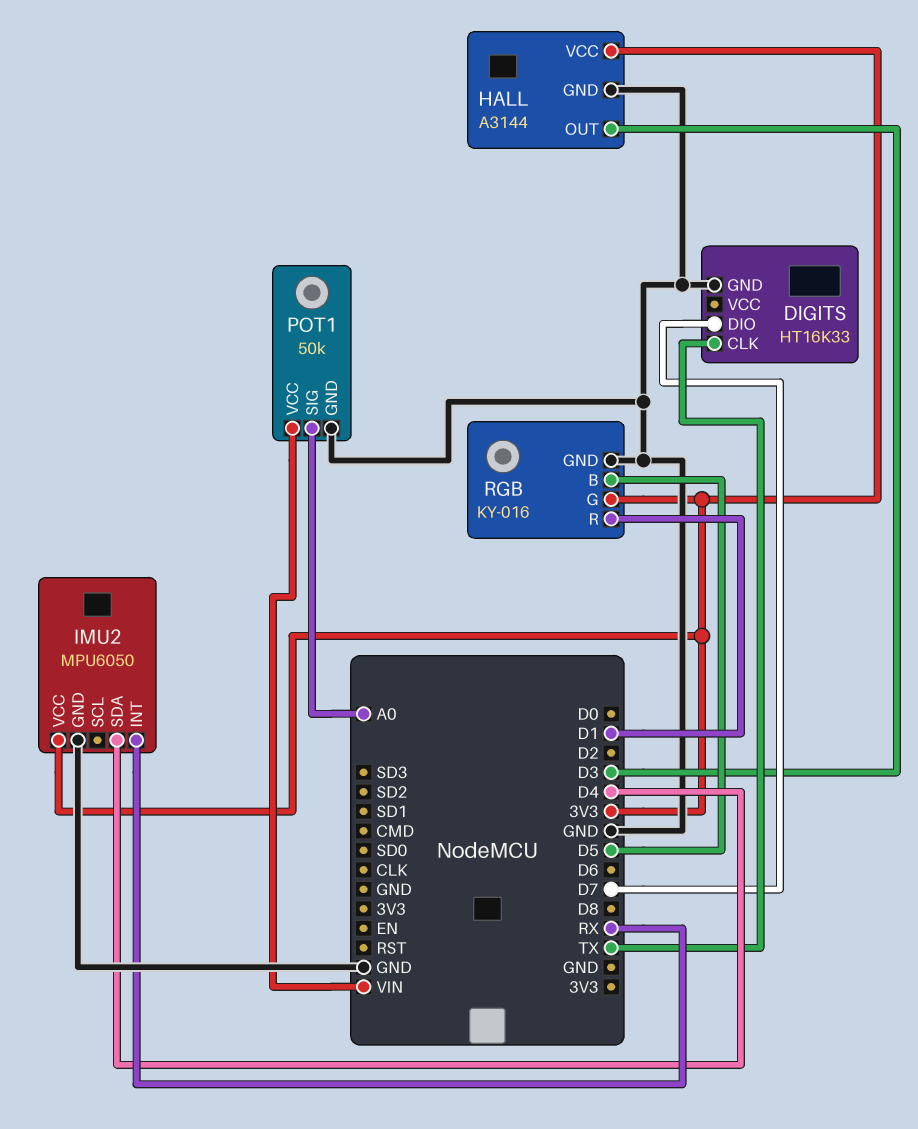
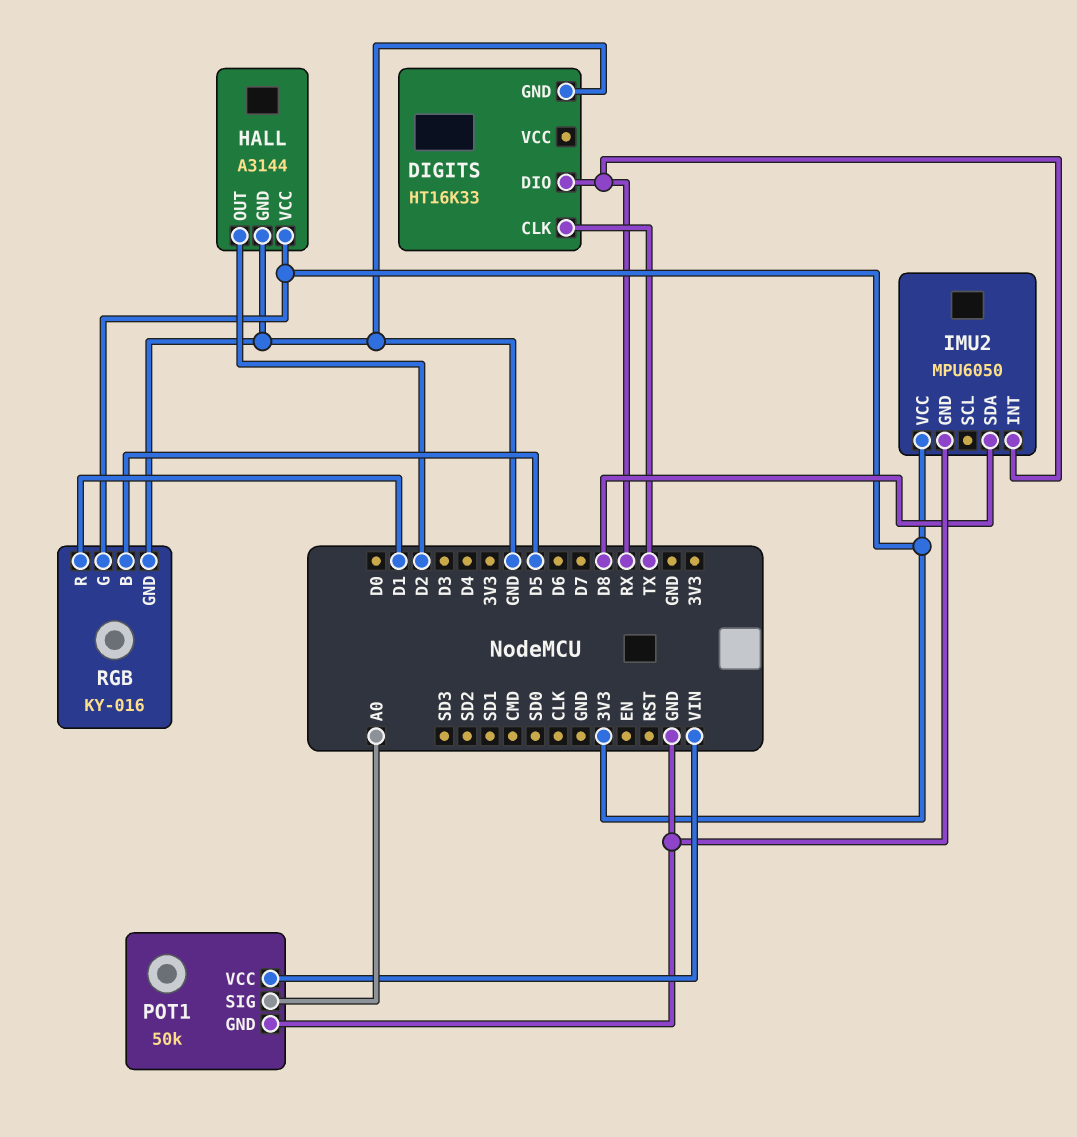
DIGITS pin DIO: D7 -> RX
HALL pin OUT: D3 -> D2
IMU2 pin SDA: D4 -> D8

